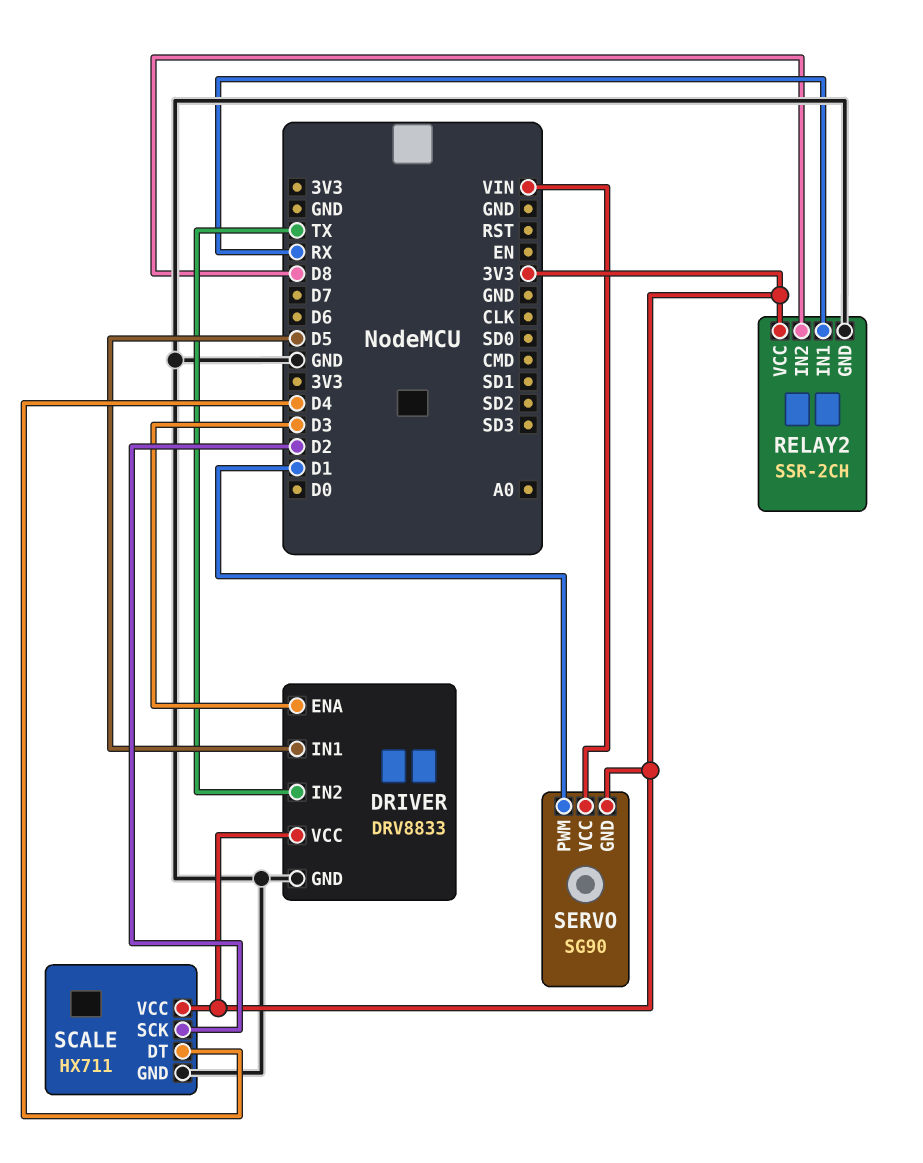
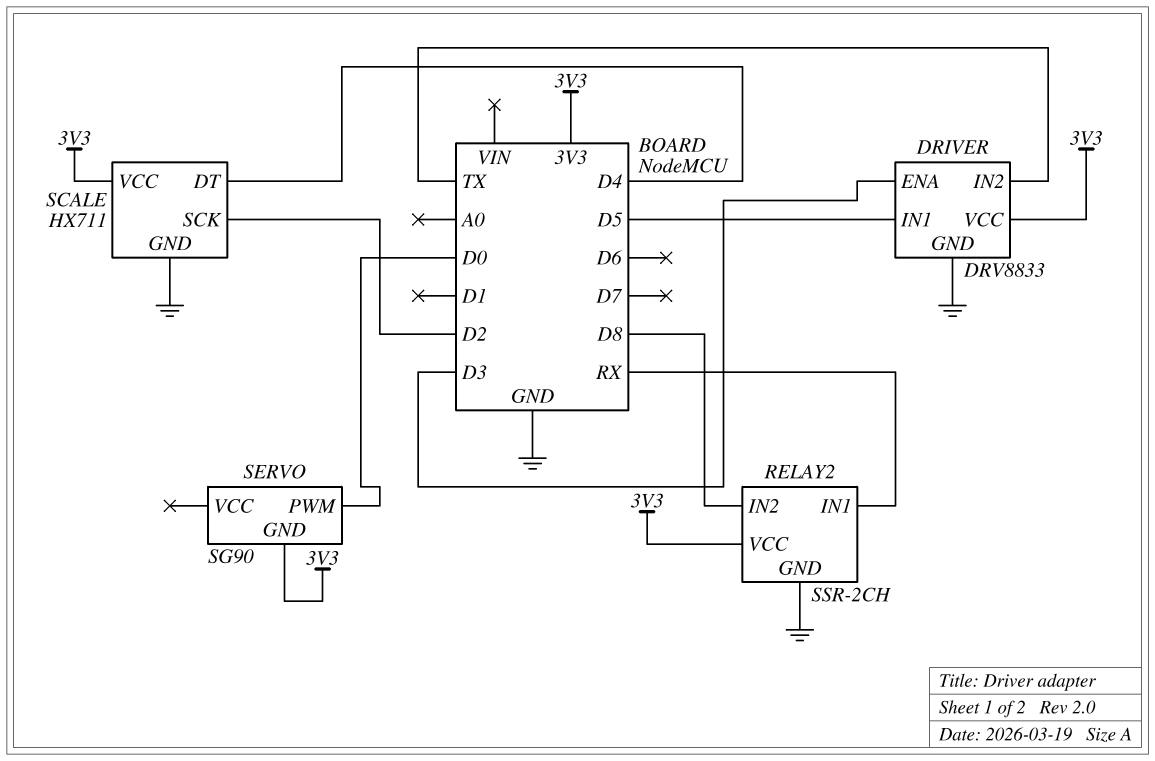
SERVO pin PWM: D1 -> D0
SERVO pin VCC: VIN -> none

